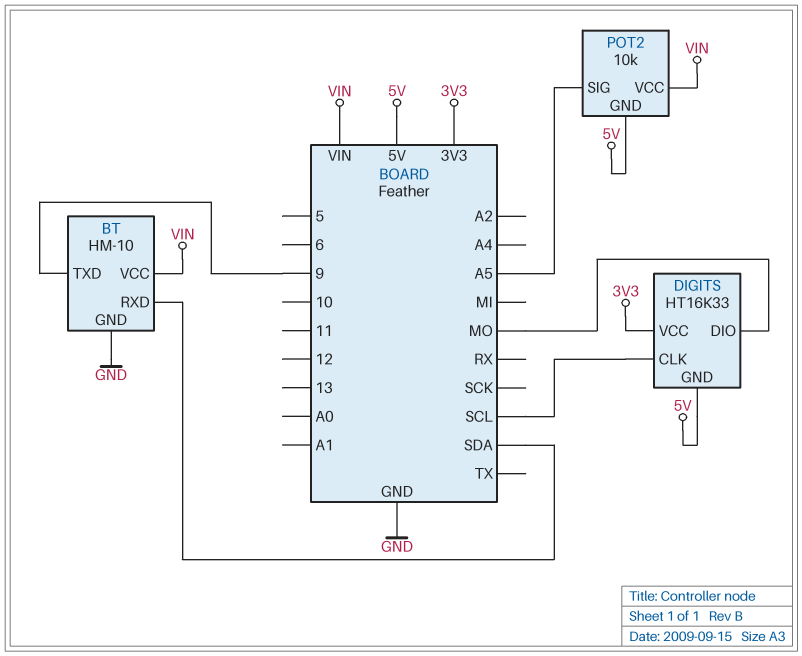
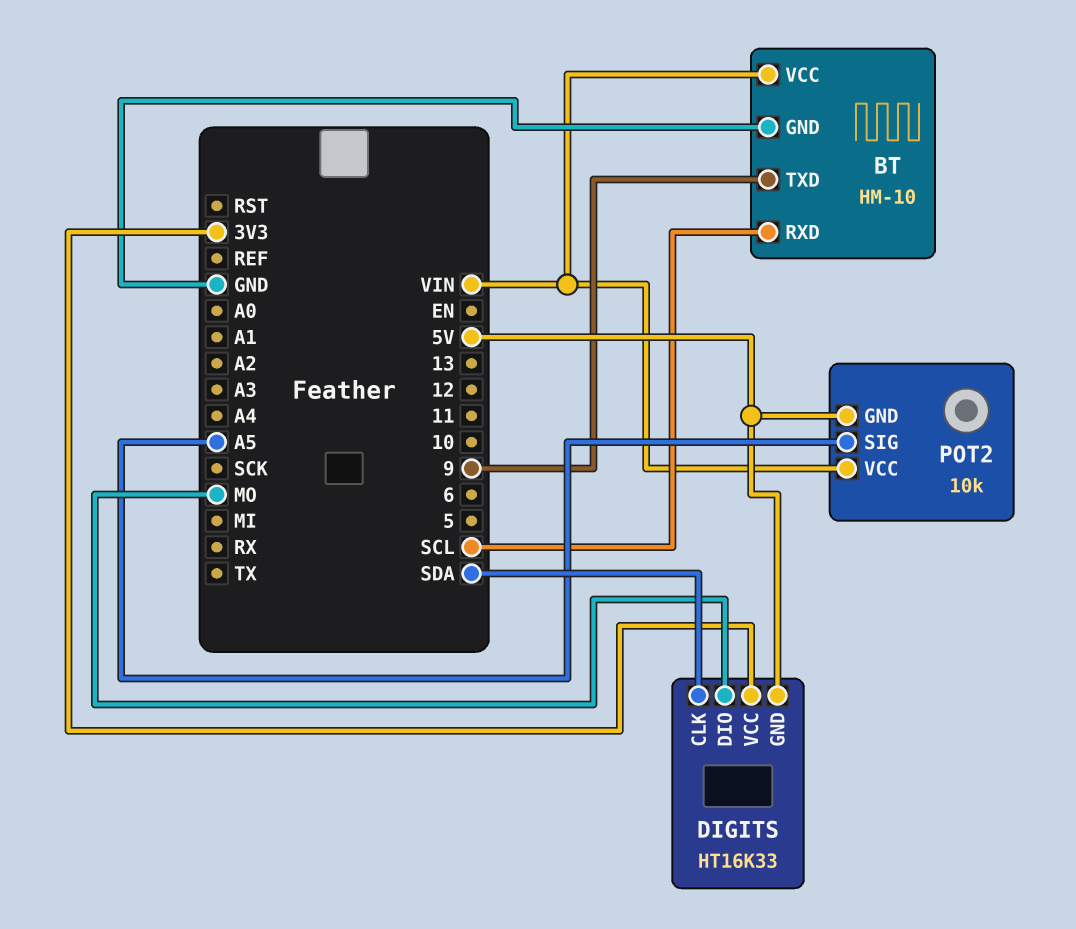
BT pin RXD: SDA -> SCL
DIGITS pin CLK: SCL -> SDA

